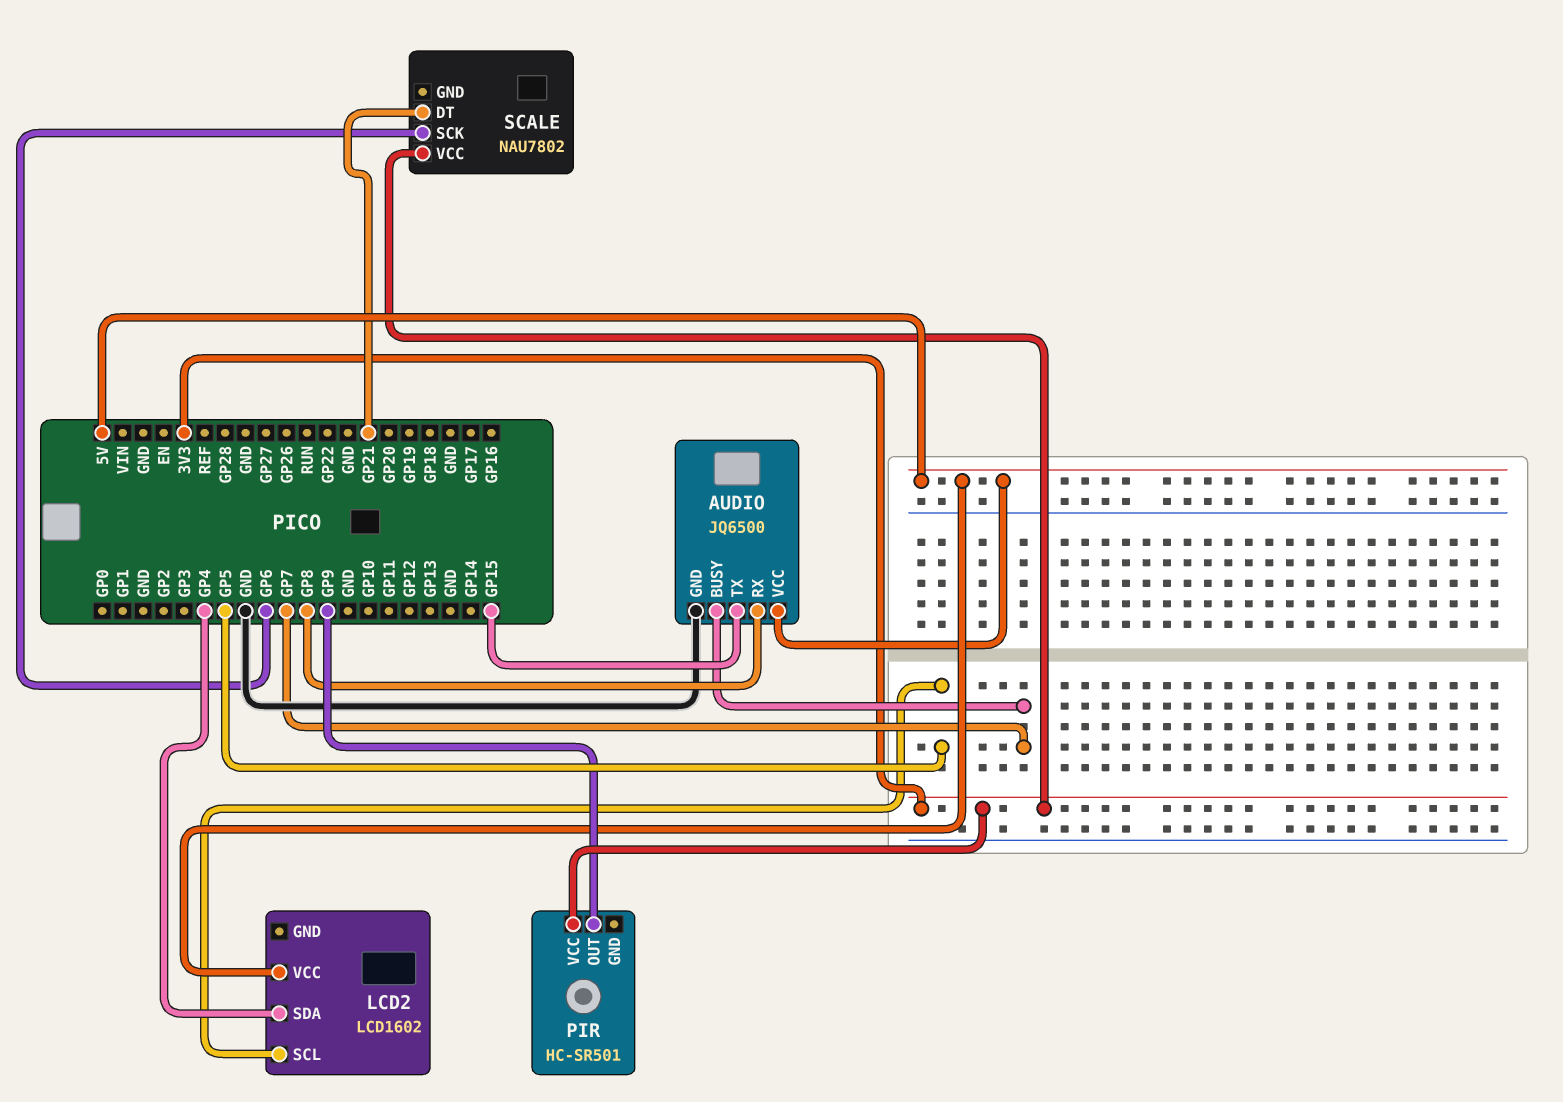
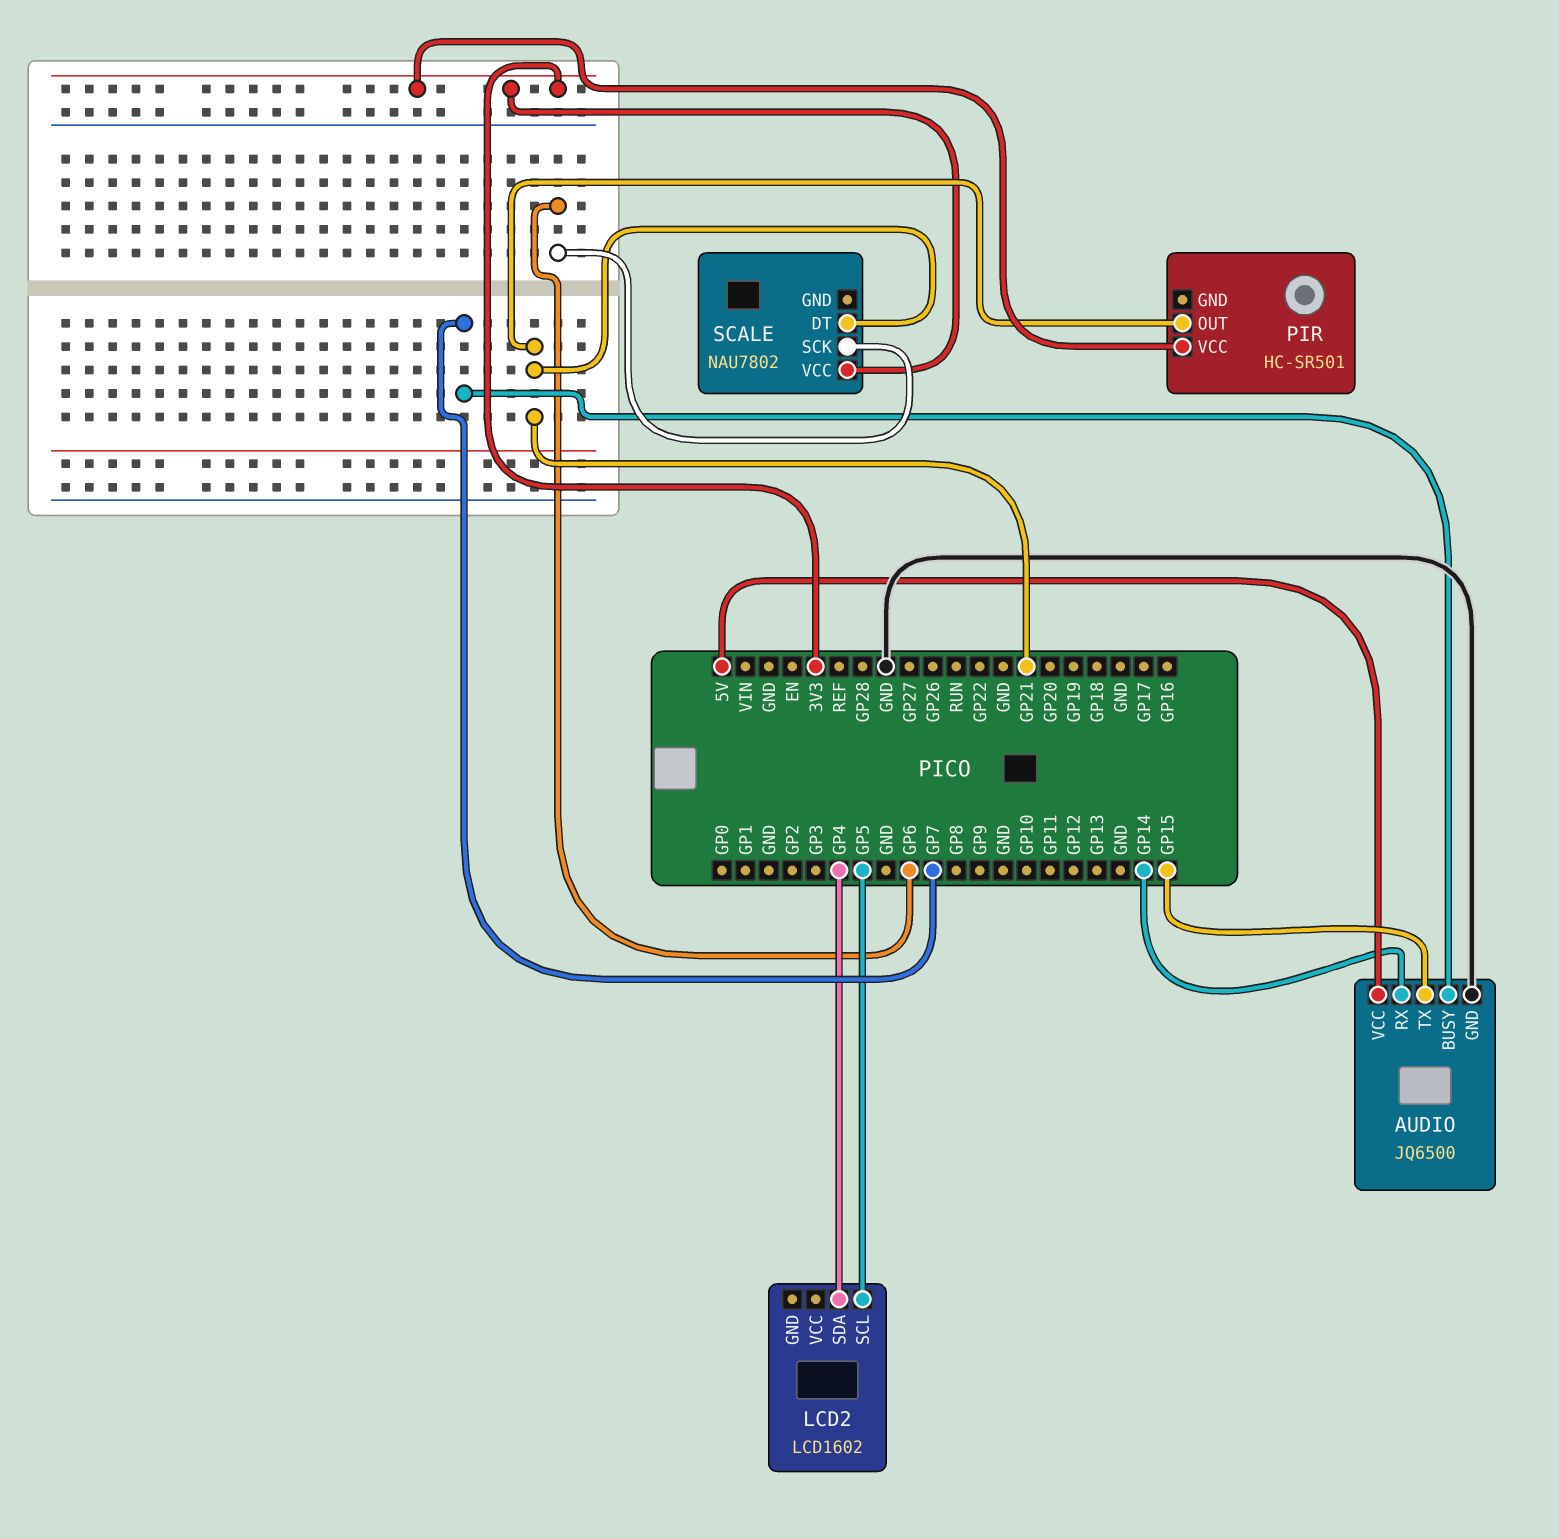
AUDIO pin RX: GP8 -> GP14
LCD2 pin VCC: 5V -> none
PIR pin OUT: GP9 -> GP21

